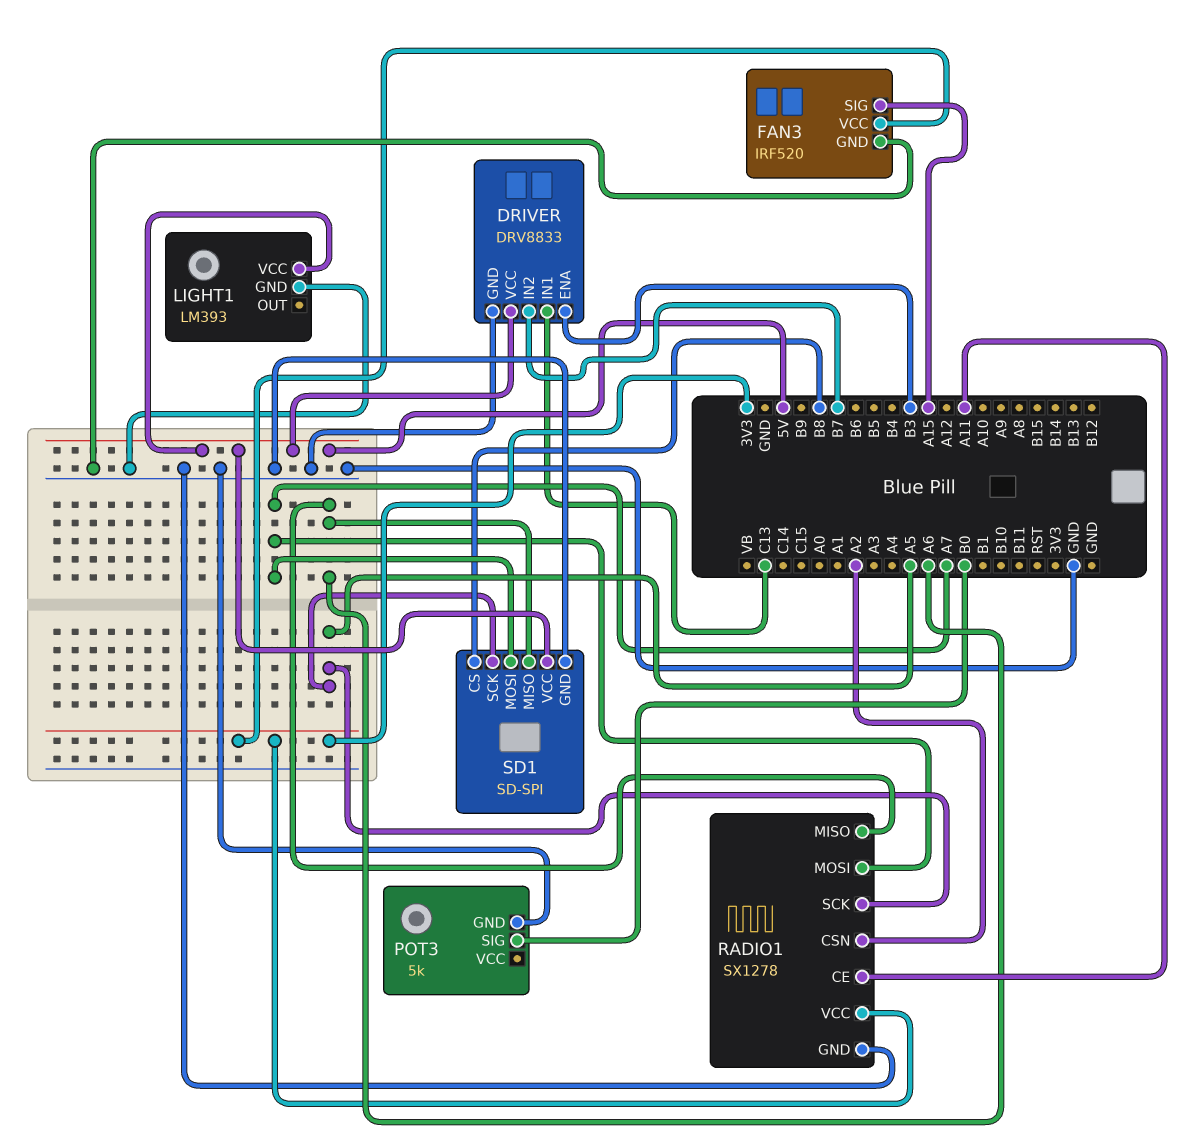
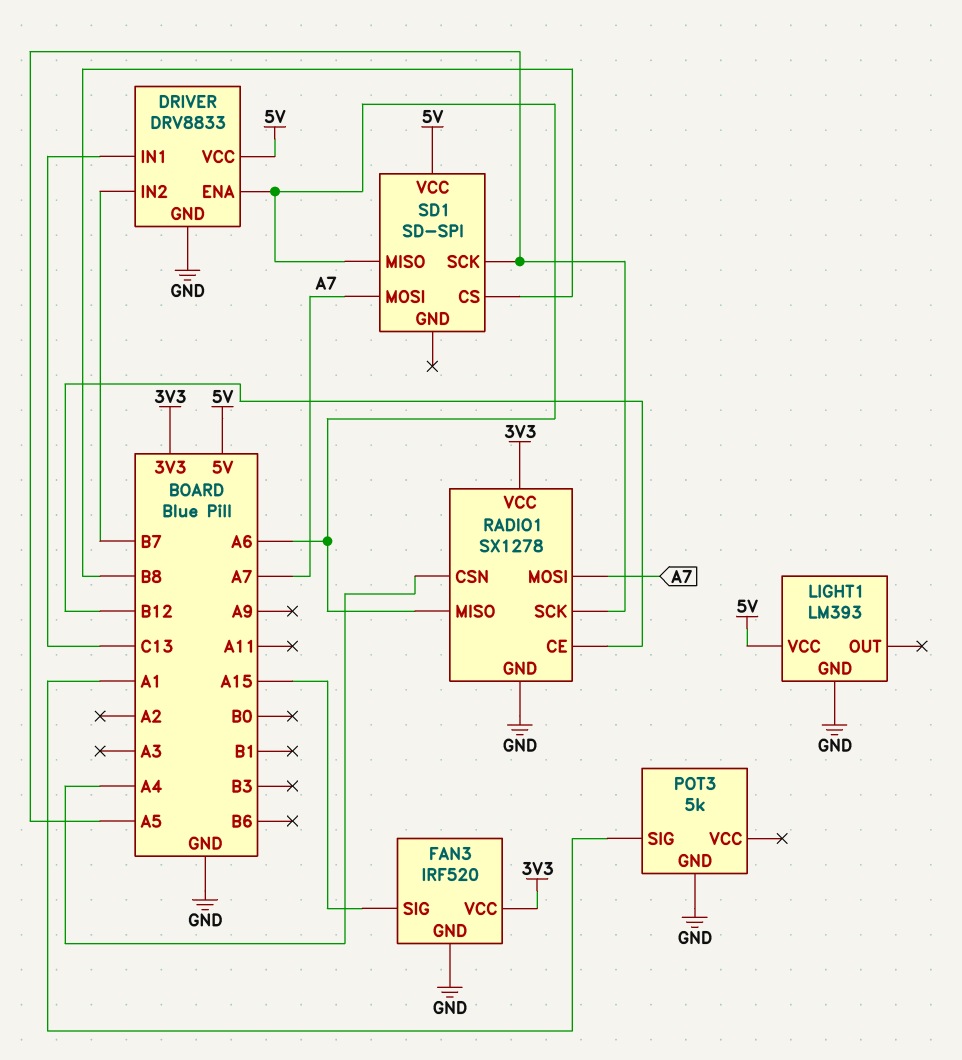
DRIVER pin ENA: B3 -> A6
POT3 pin SIG: B0 -> A1
RADIO1 pin CE: A11 -> B12
RADIO1 pin CSN: A2 -> A4
SD1 pin GND: GND -> none

